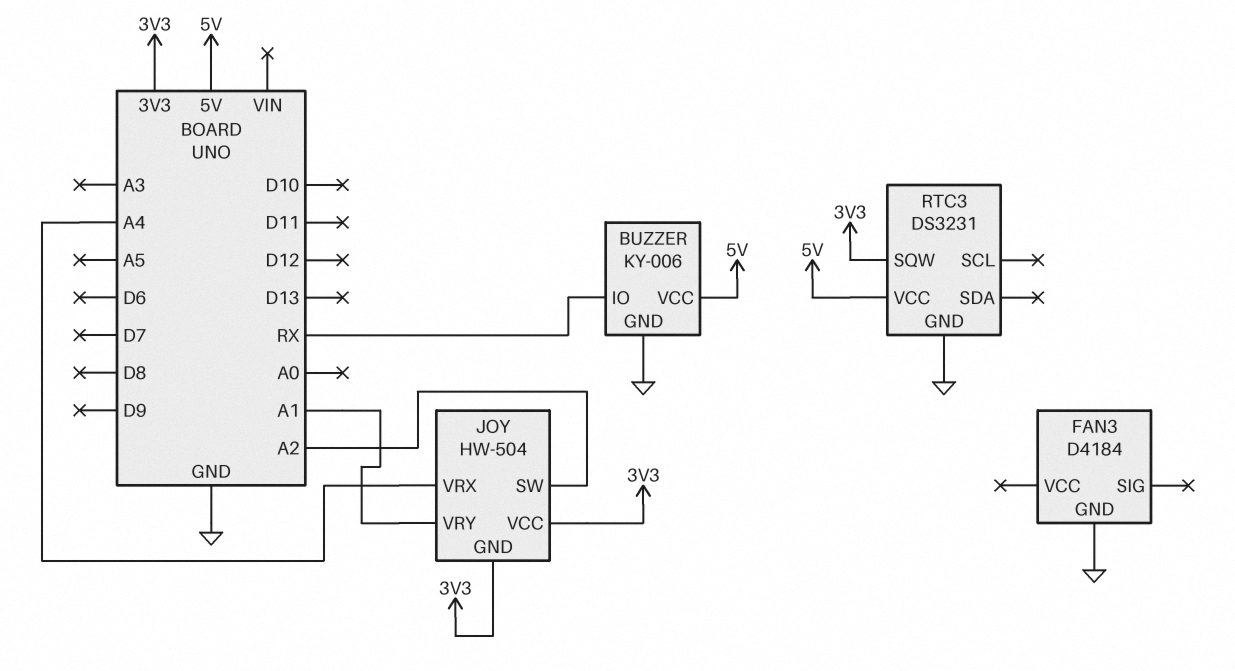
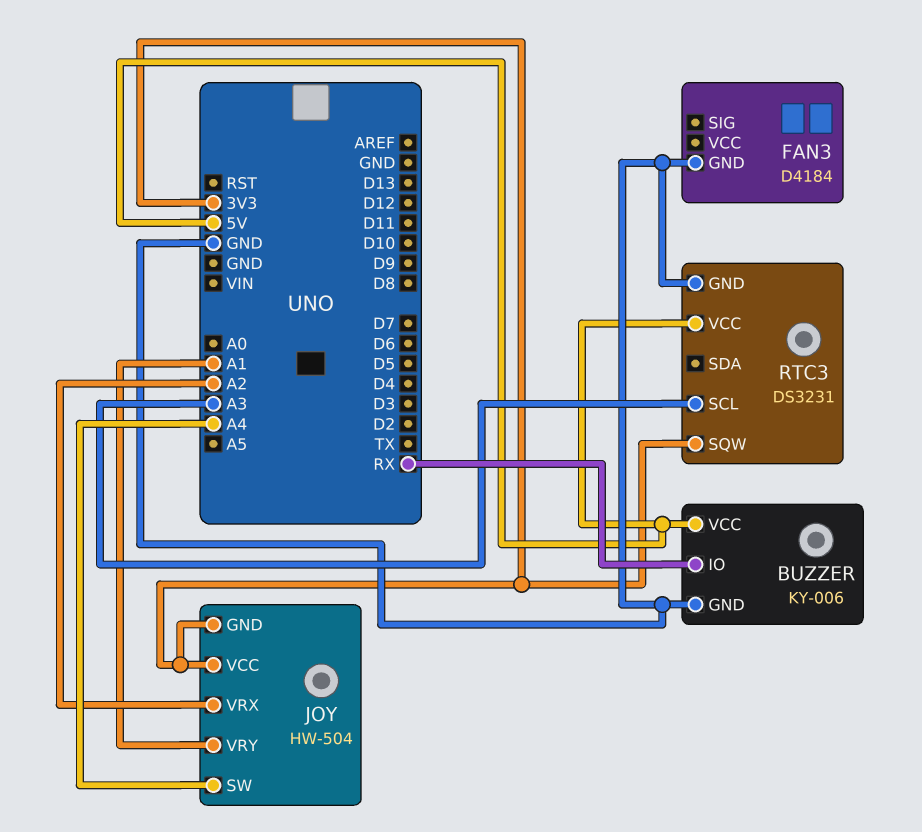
JOY pin SW: A2 -> A4
JOY pin VRX: A4 -> A2
RTC3 pin SCL: none -> A3

